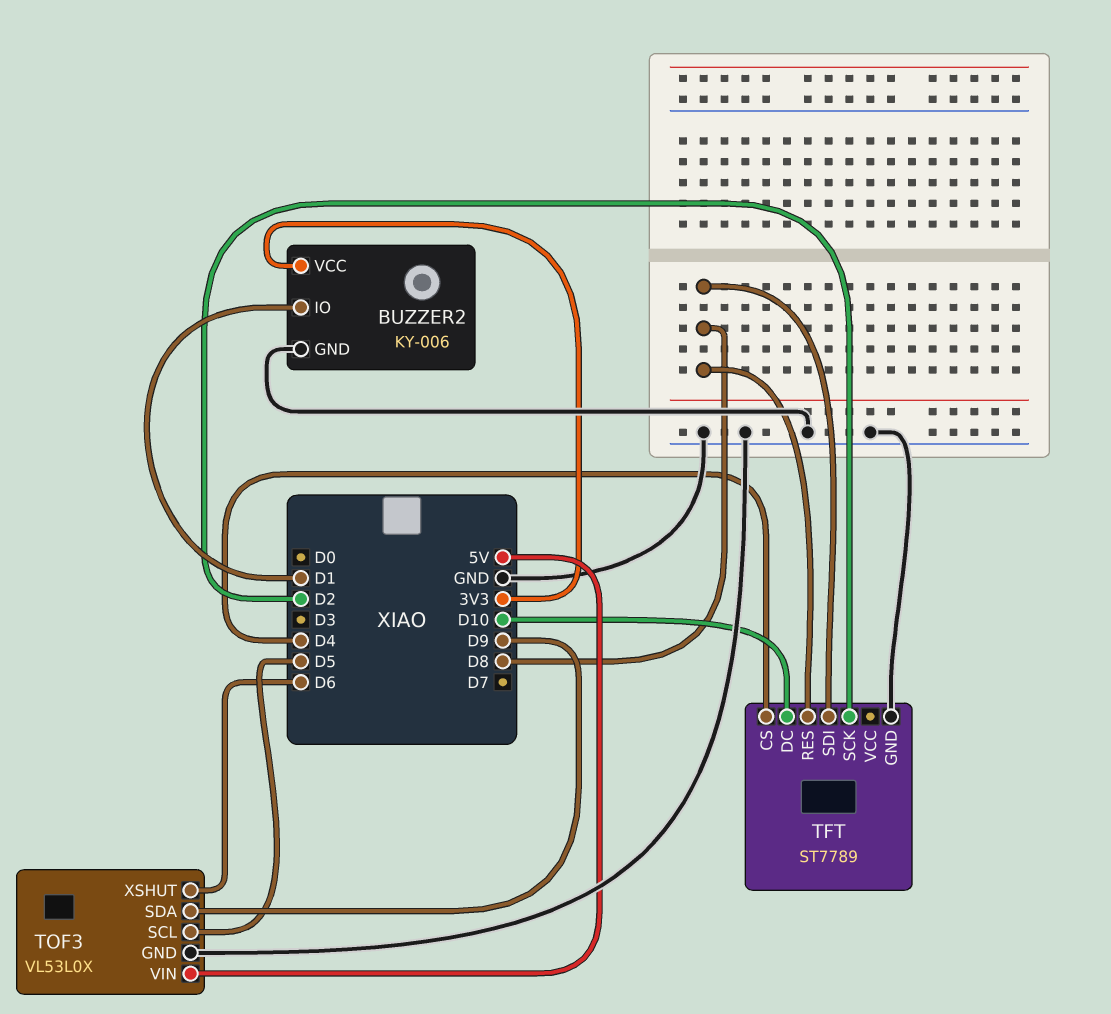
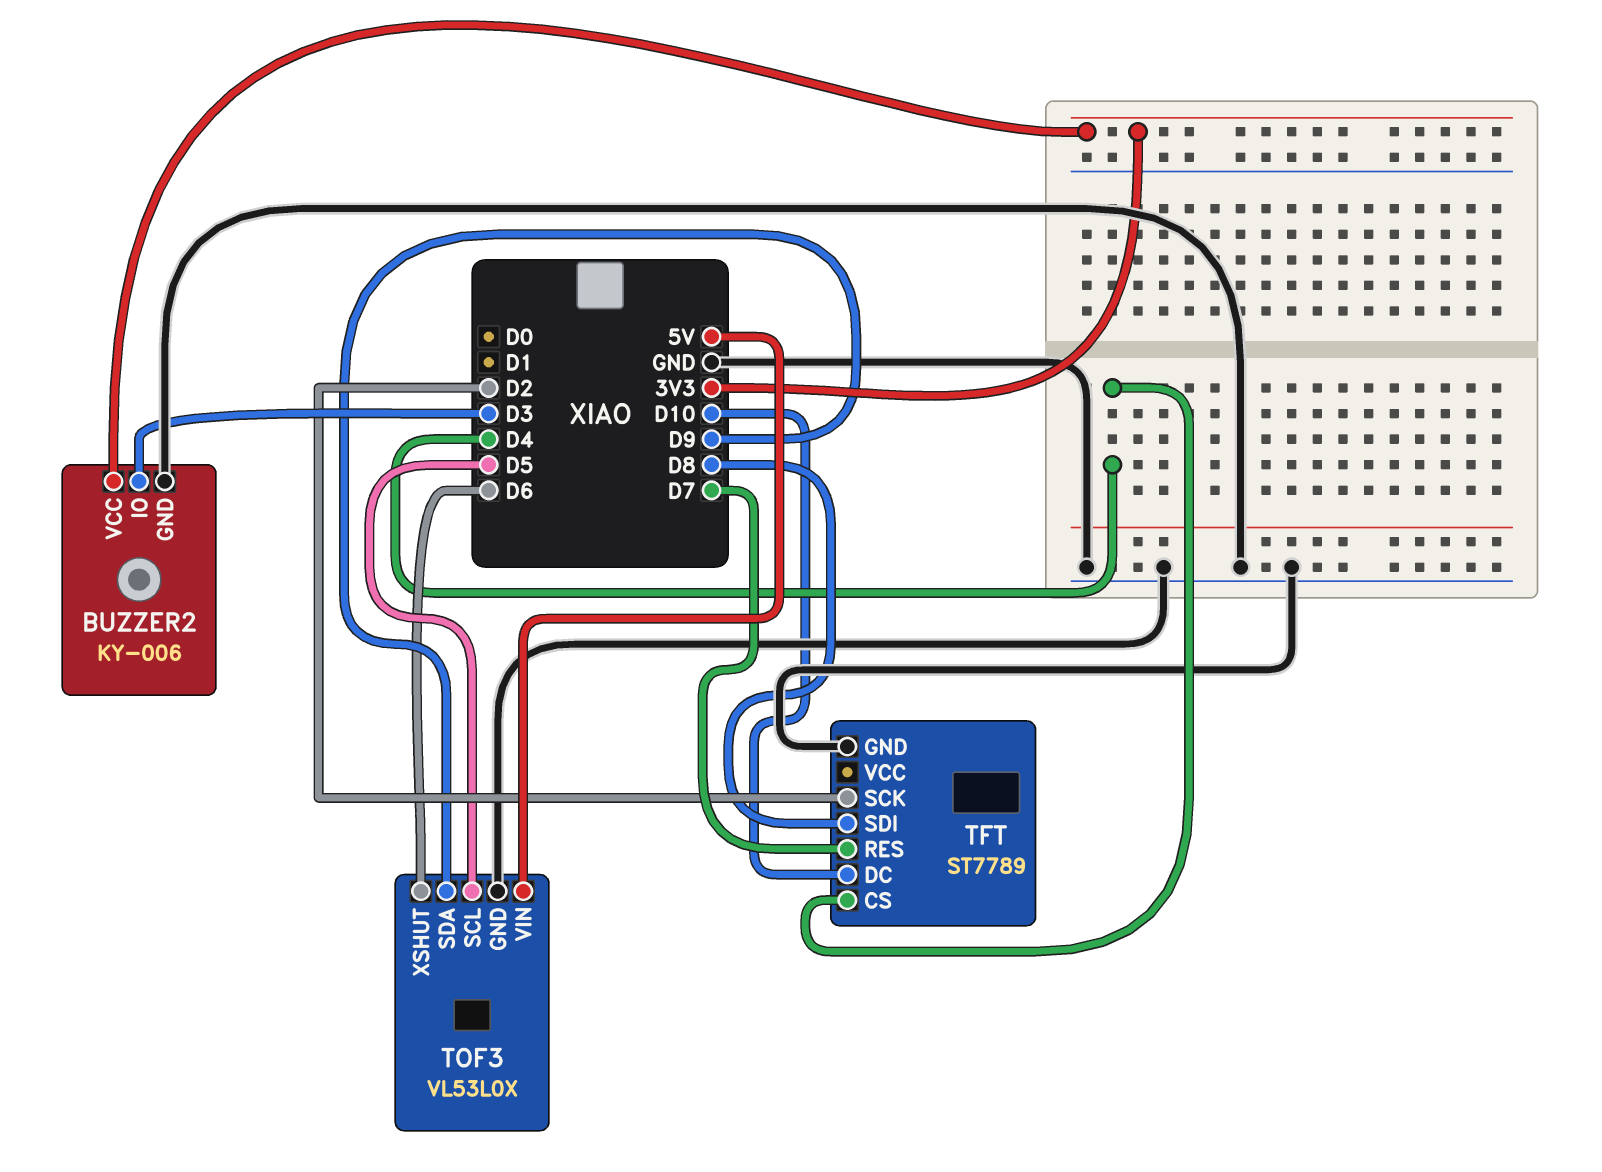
BUZZER2 pin IO: D1 -> D3
TFT pin RES: D8 -> D7

